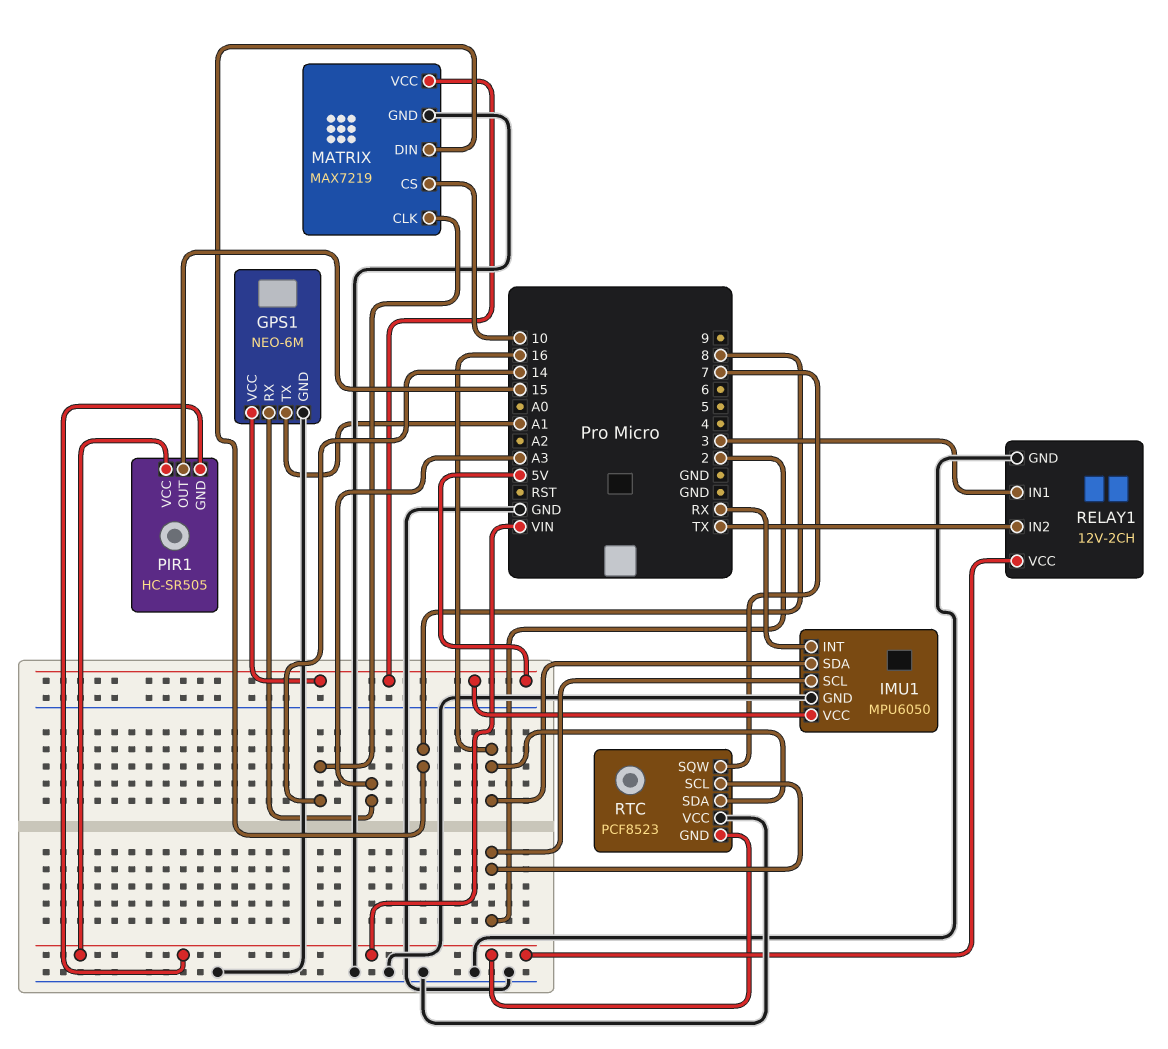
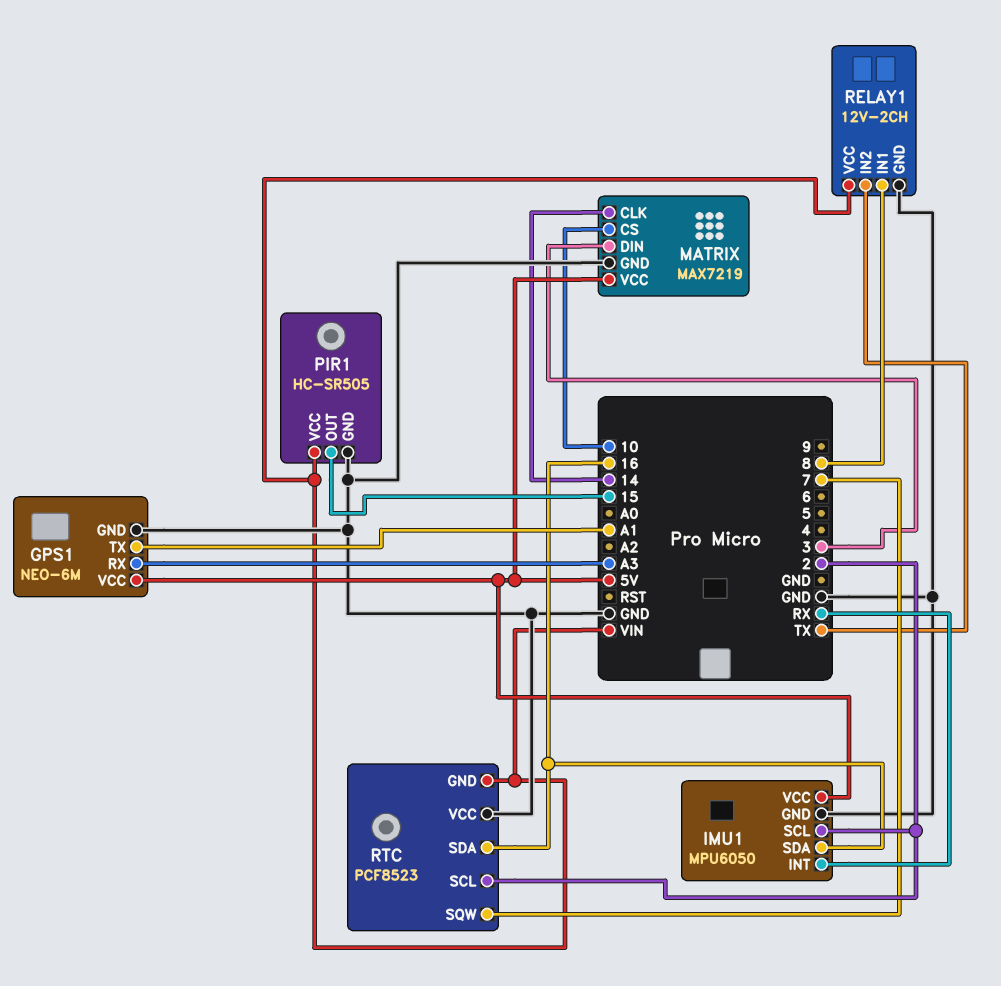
MATRIX pin DIN: 8 -> 3
PIR1 pin GND: VIN -> GND
RELAY1 pin IN1: 3 -> 8

